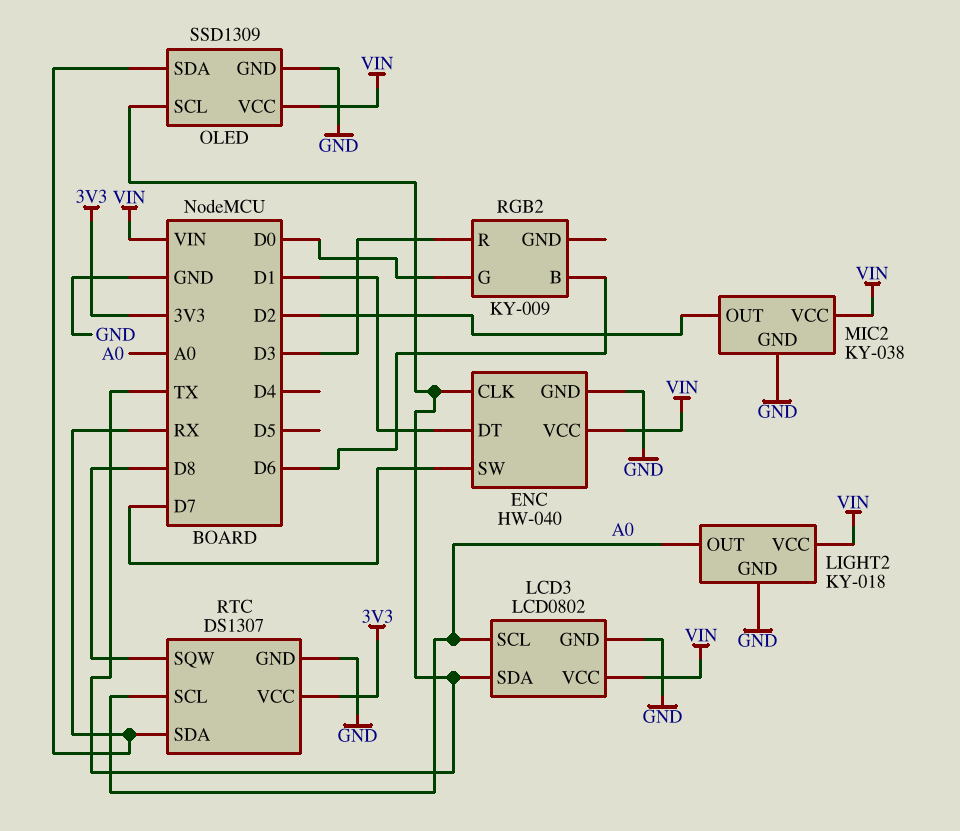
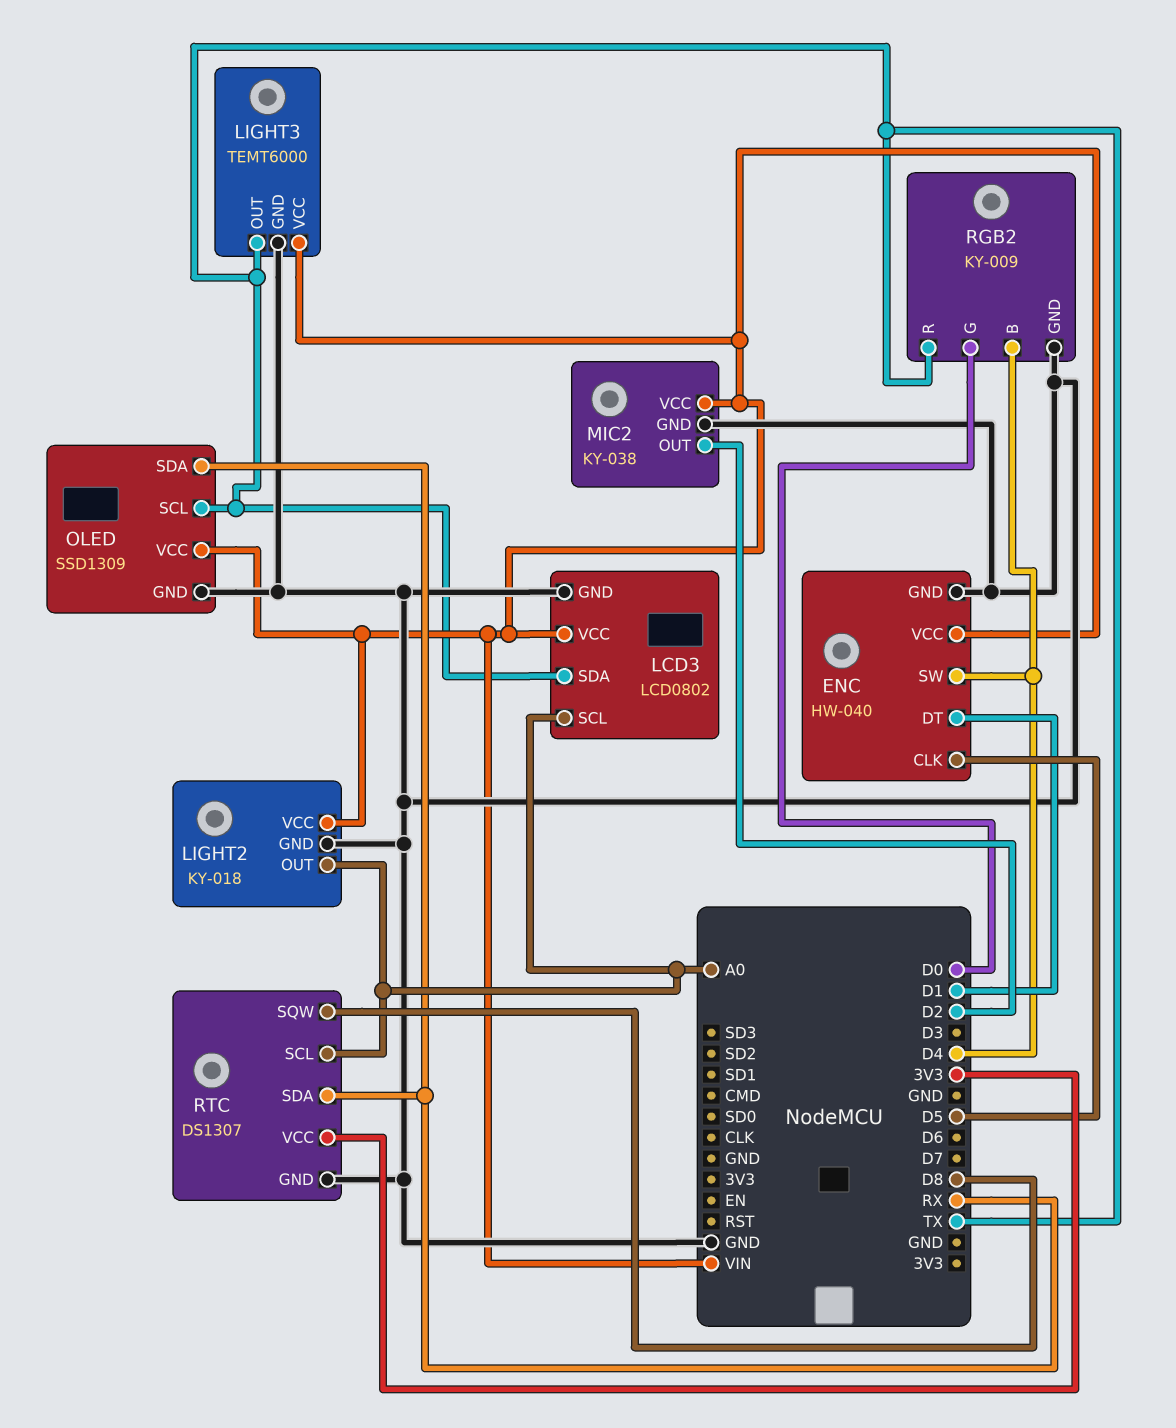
ENC pin CLK: TX -> D5
ENC pin SW: D7 -> D4
LIGHT3: none -> TEMT6000
LIGHT3 pin GND: none -> GND
LIGHT3 pin OUT: none -> TX
LIGHT3 pin VCC: none -> VIN
RGB2 pin B: D6 -> D4
RGB2 pin GND: none -> GND
RGB2 pin R: D3 -> TX

